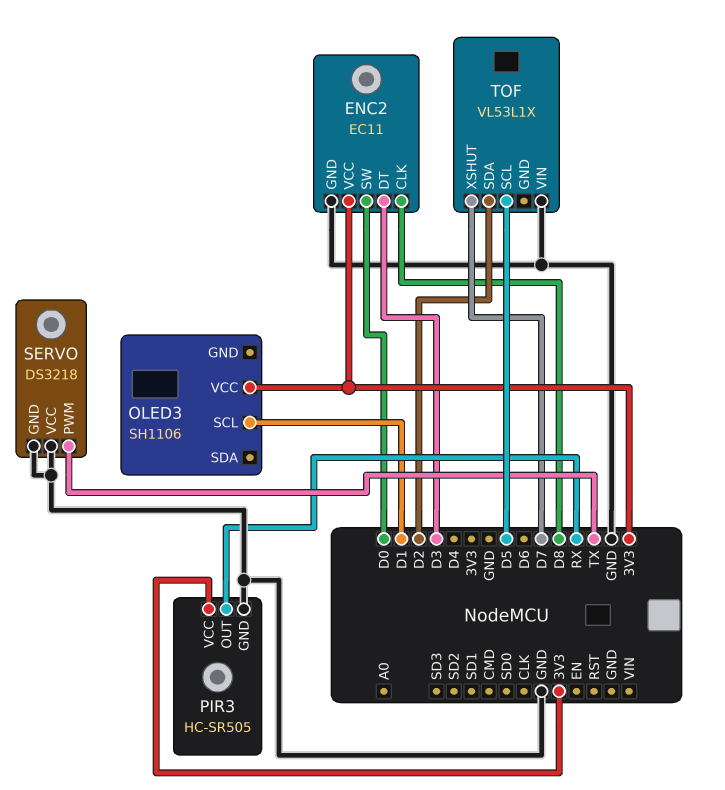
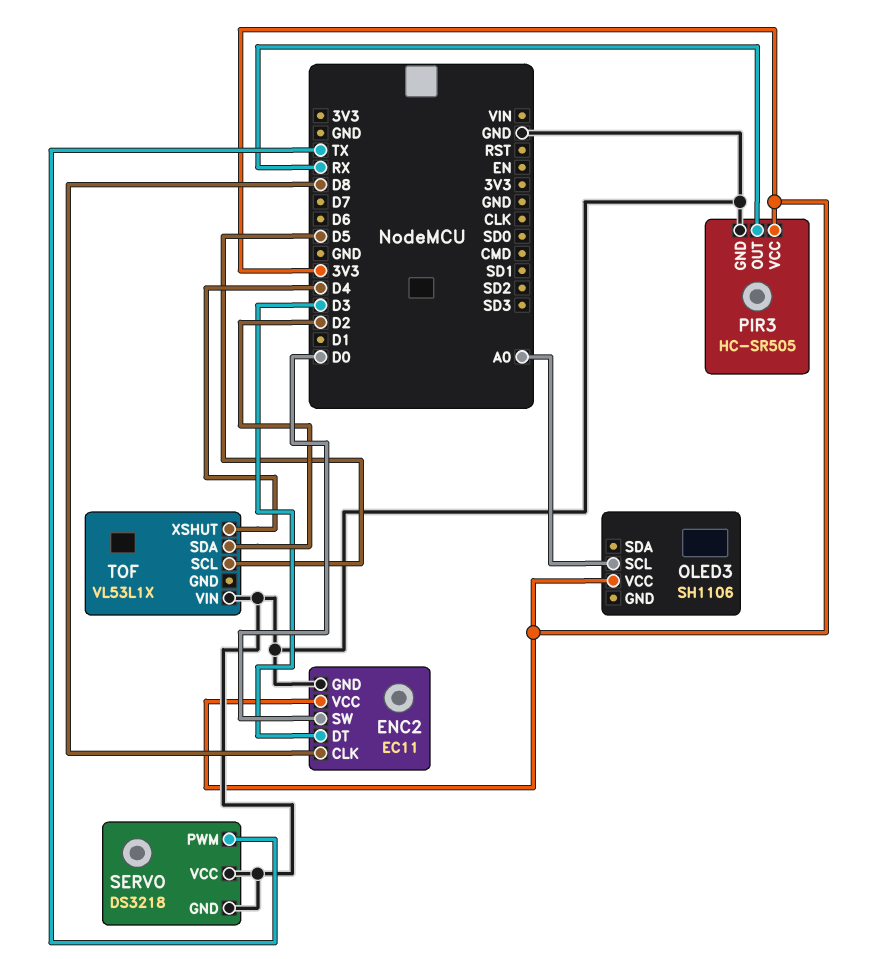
OLED3 pin SCL: D1 -> A0
TOF pin XSHUT: D7 -> D4

